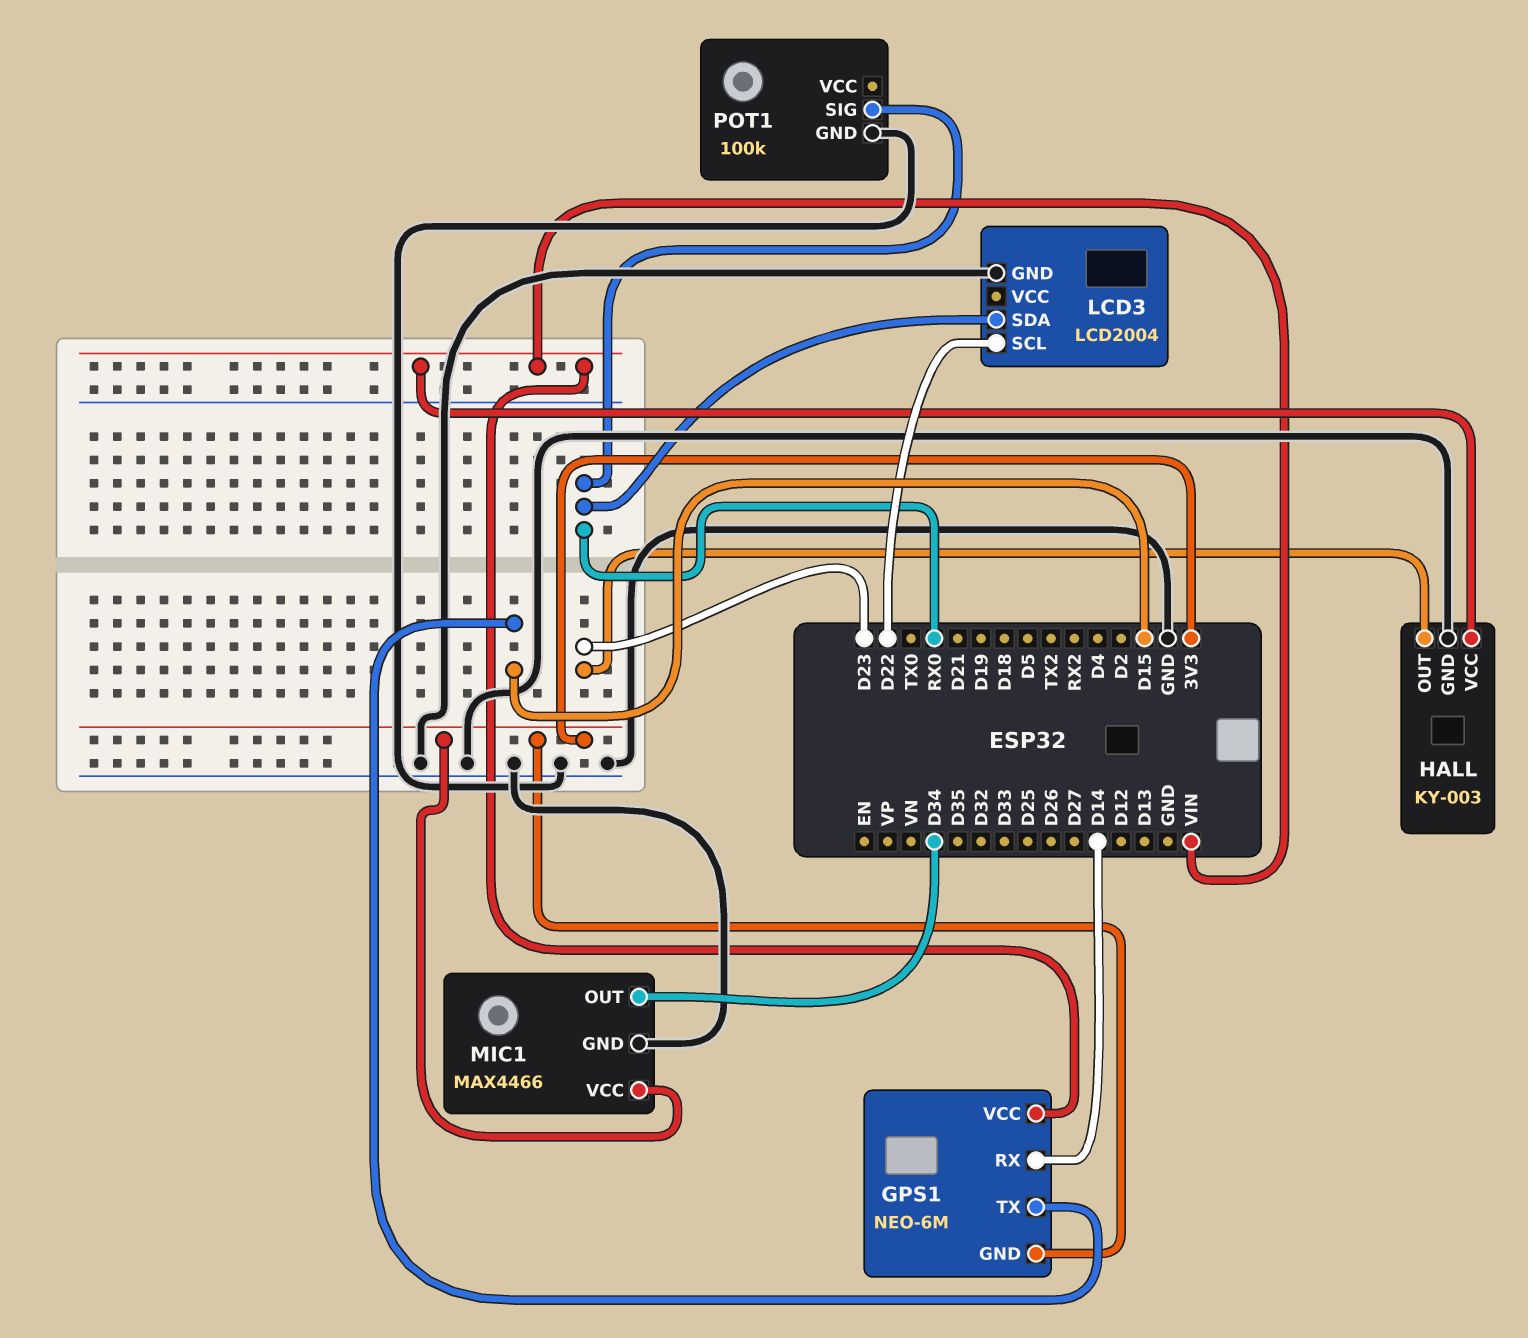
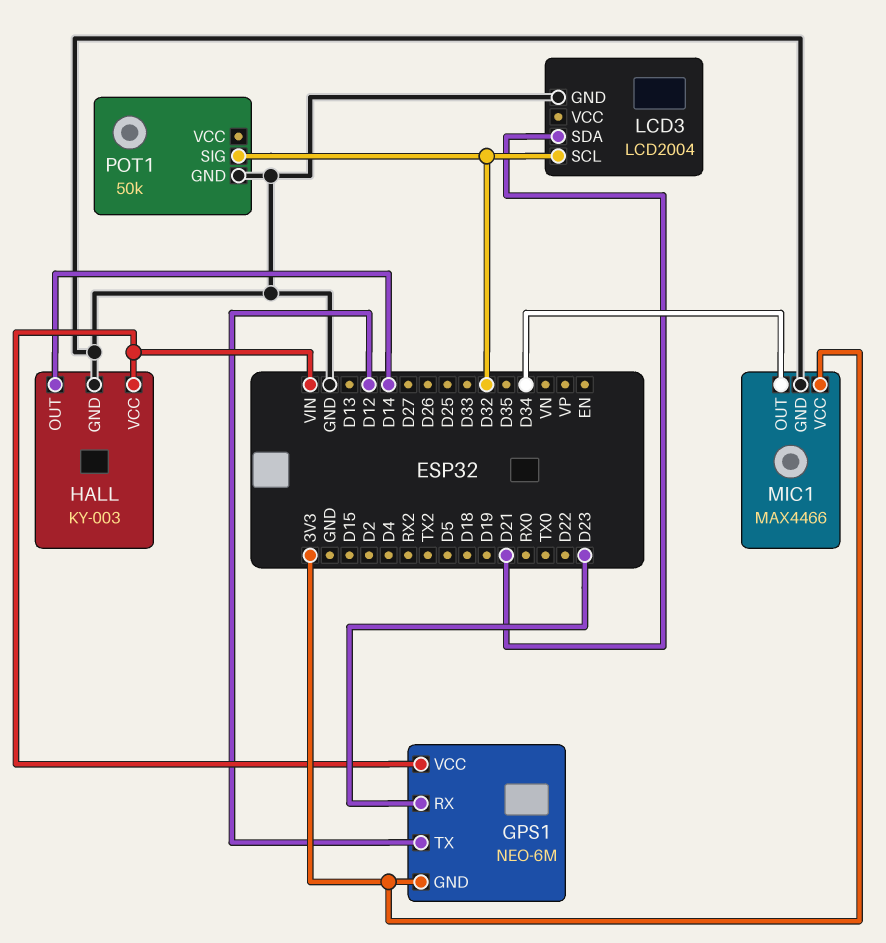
GPS1 pin RX: D14 -> D23
GPS1 pin TX: D15 -> D12
HALL pin OUT: D23 -> D14
LCD3 pin SCL: D22 -> D32
LCD3 pin SDA: RX0 -> D21
POT1: 100k -> 50k
POT1 pin SIG: RX0 -> D32

